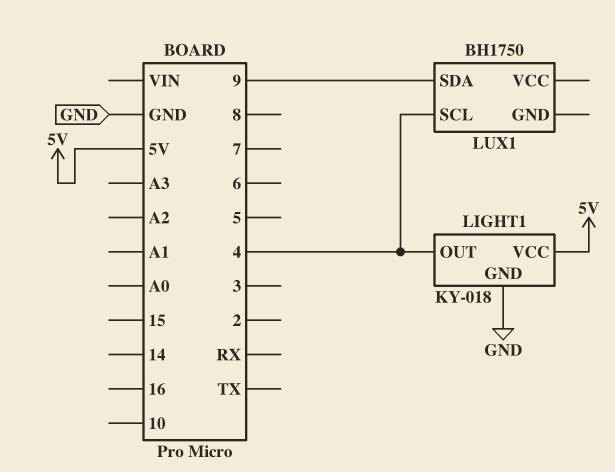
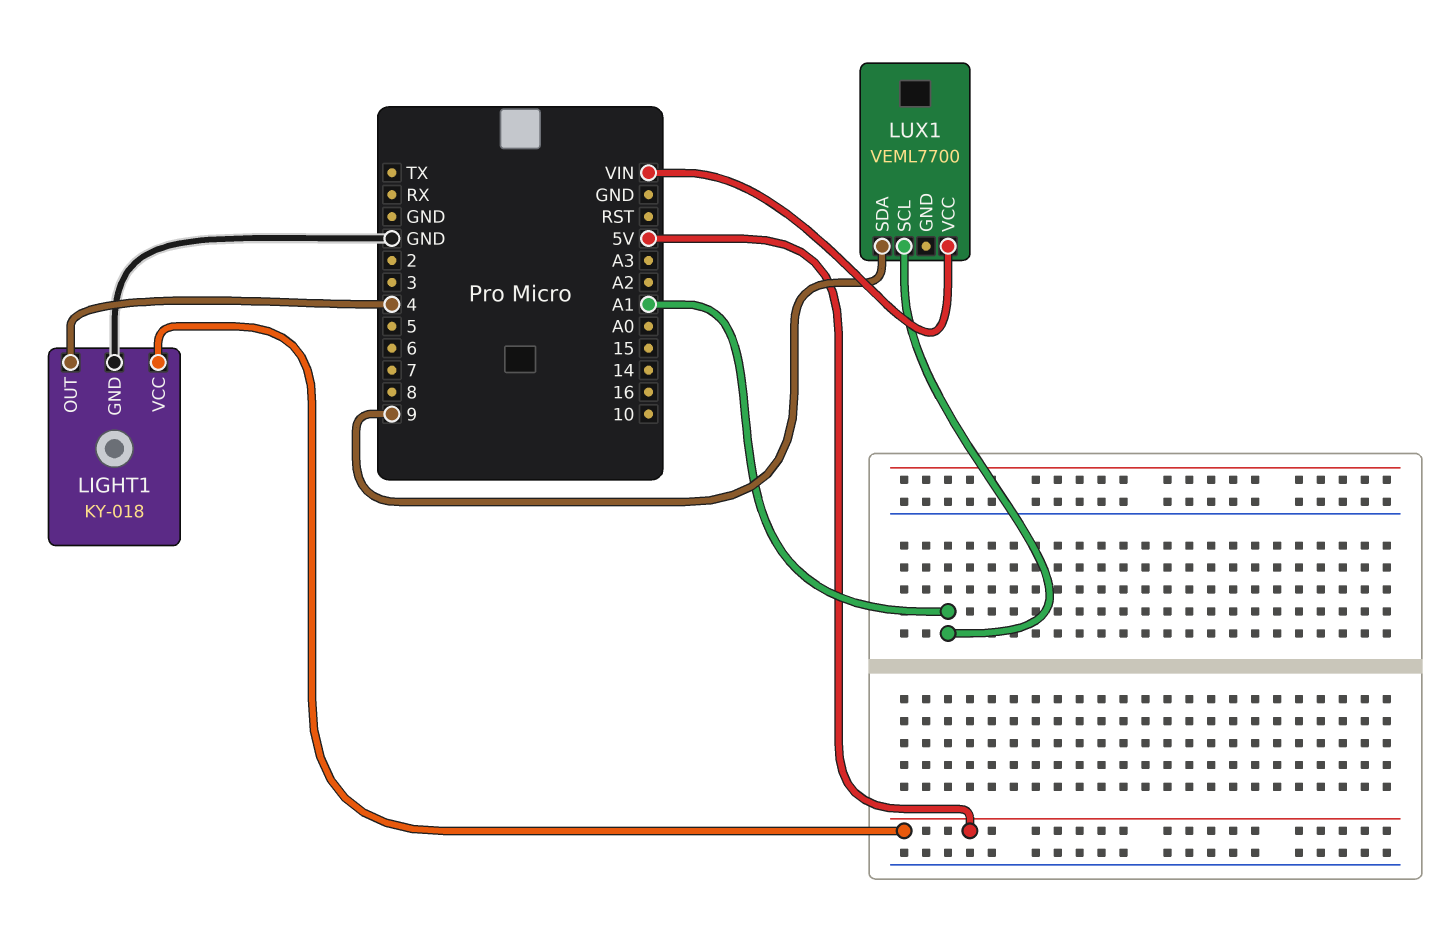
LUX1: BH1750 -> VEML7700
LUX1 pin SCL: 4 -> A1
LUX1 pin VCC: none -> VIN

